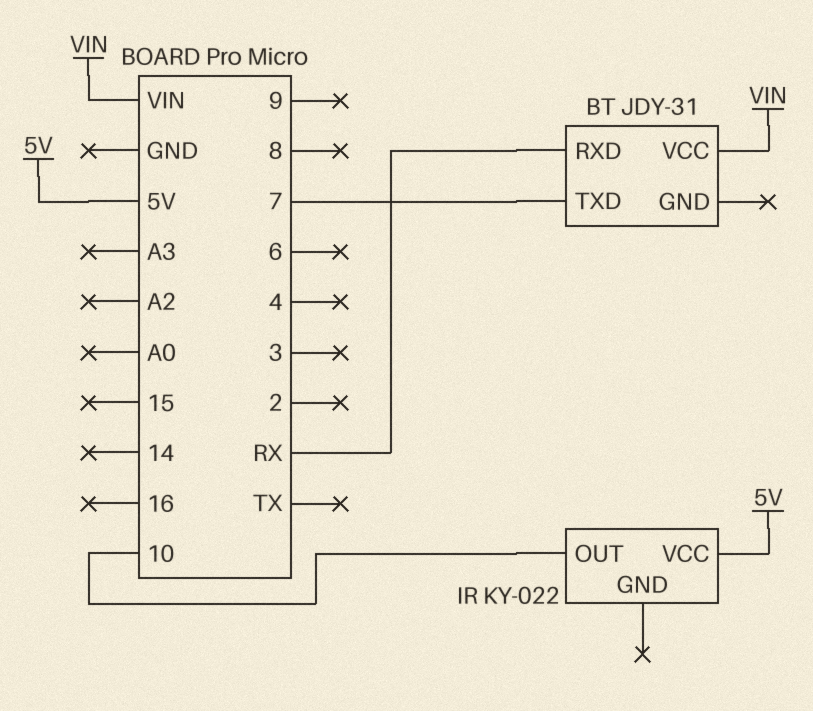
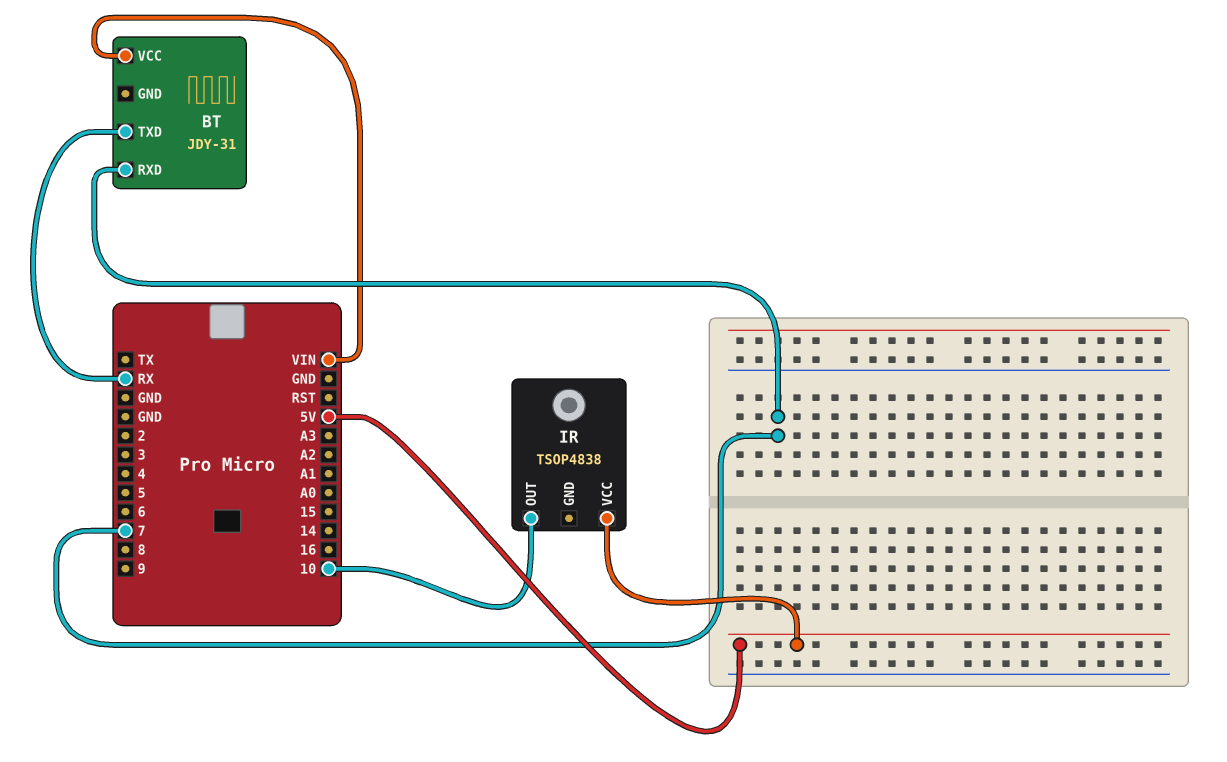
BT pin RXD: RX -> 7
BT pin TXD: 7 -> RX
IR: KY-022 -> TSOP4838

